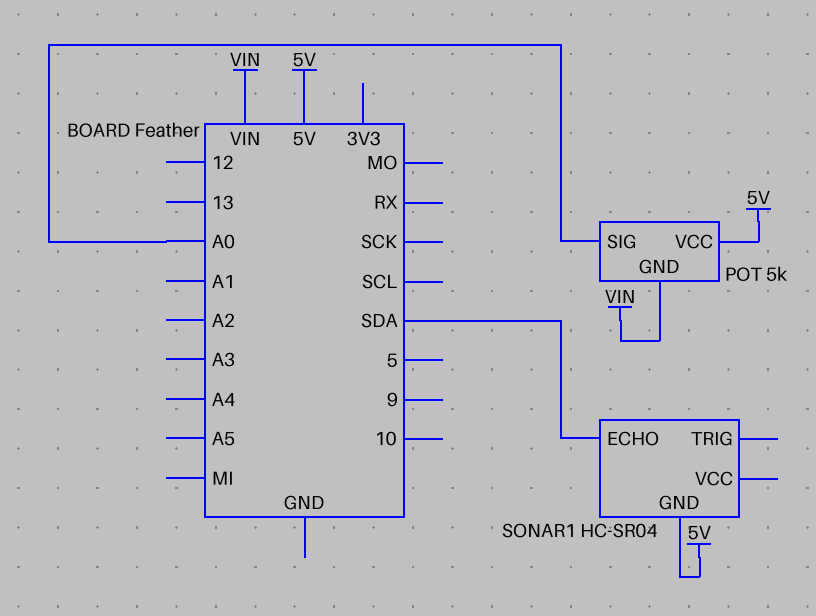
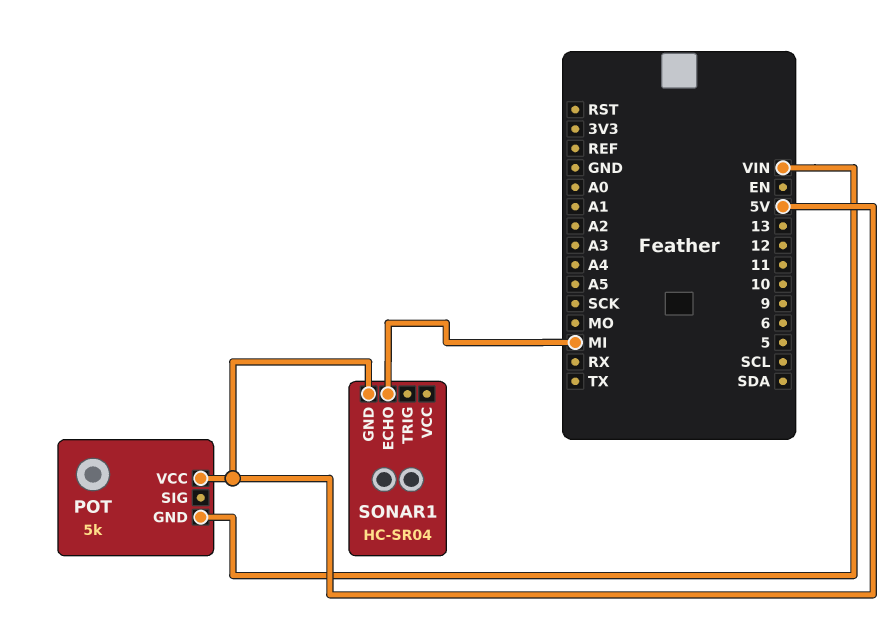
POT pin SIG: A0 -> none
SONAR1 pin ECHO: SDA -> MI

